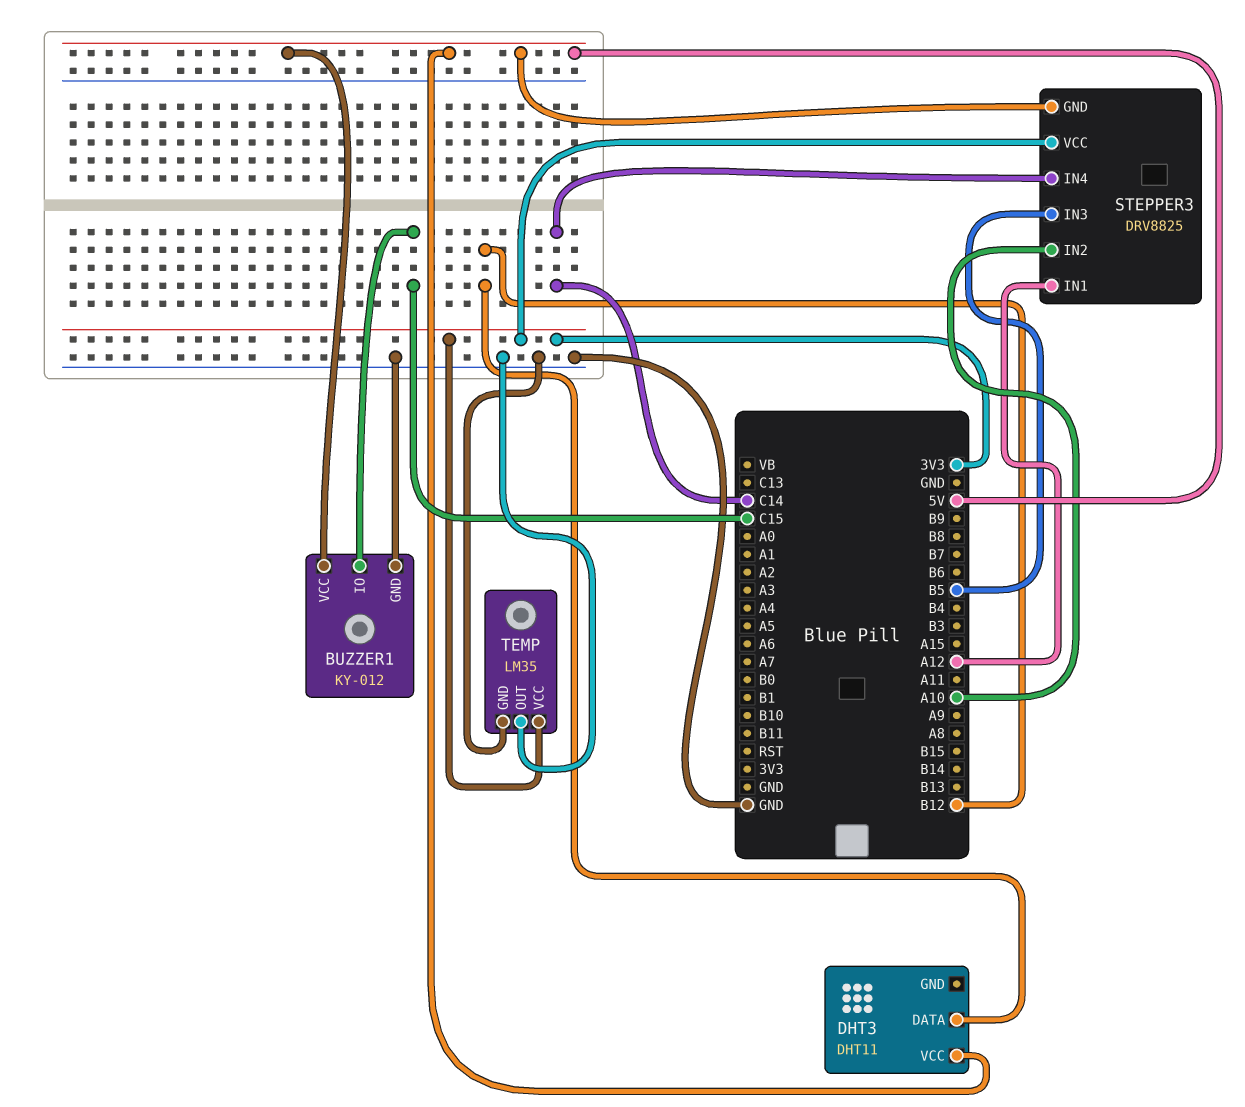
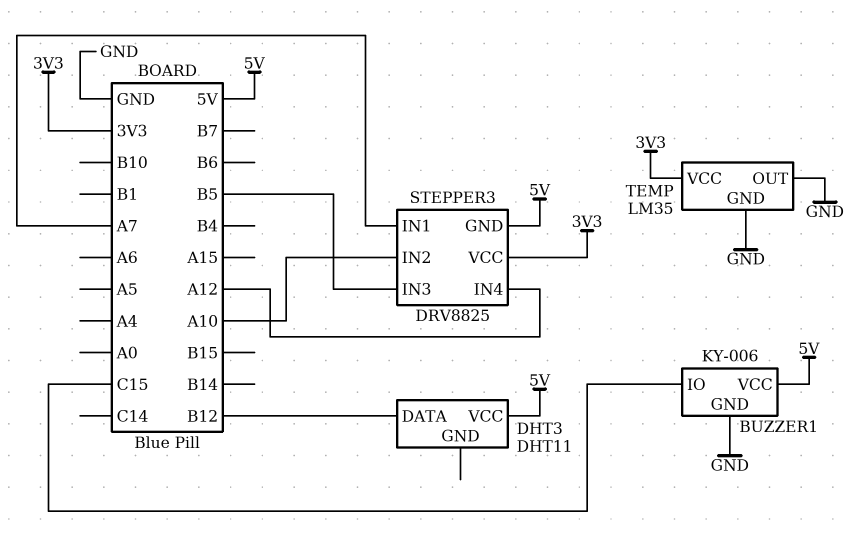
BUZZER1: KY-012 -> KY-006
STEPPER3 pin IN1: A12 -> A7
STEPPER3 pin IN4: C14 -> A12

